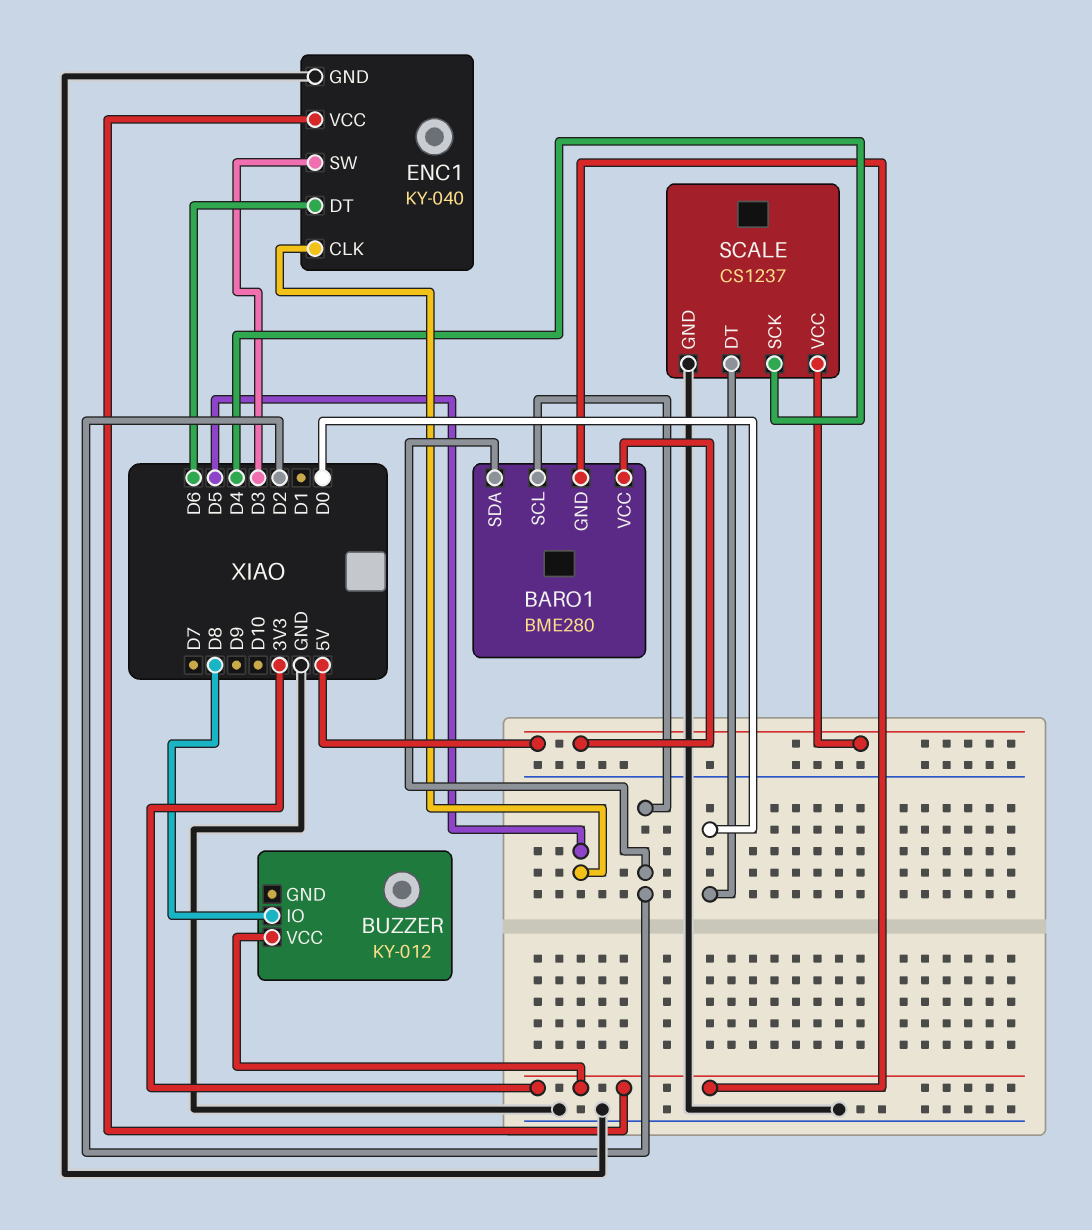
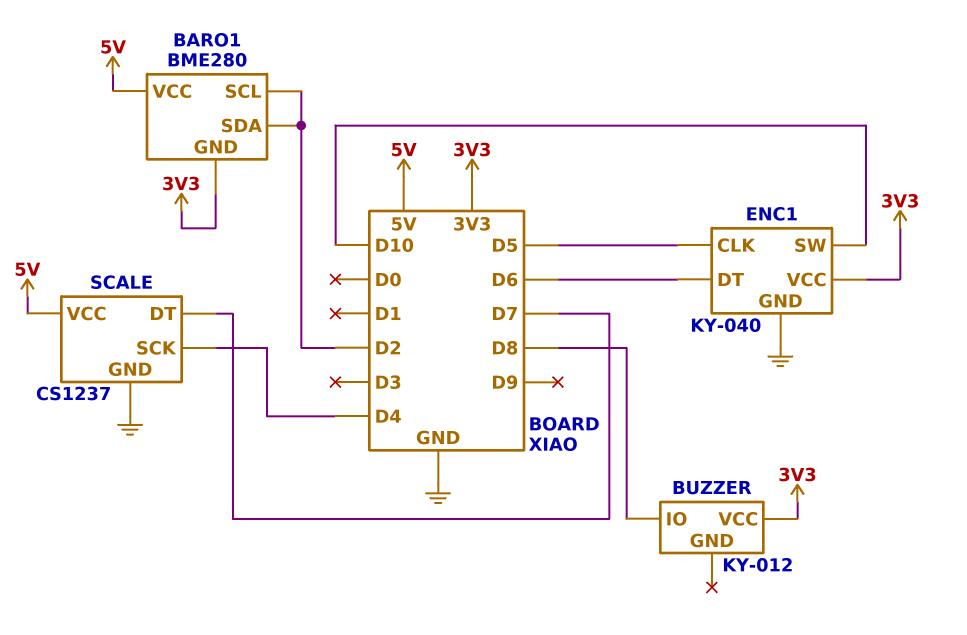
ENC1 pin SW: D3 -> D10
SCALE pin DT: D0 -> D7

